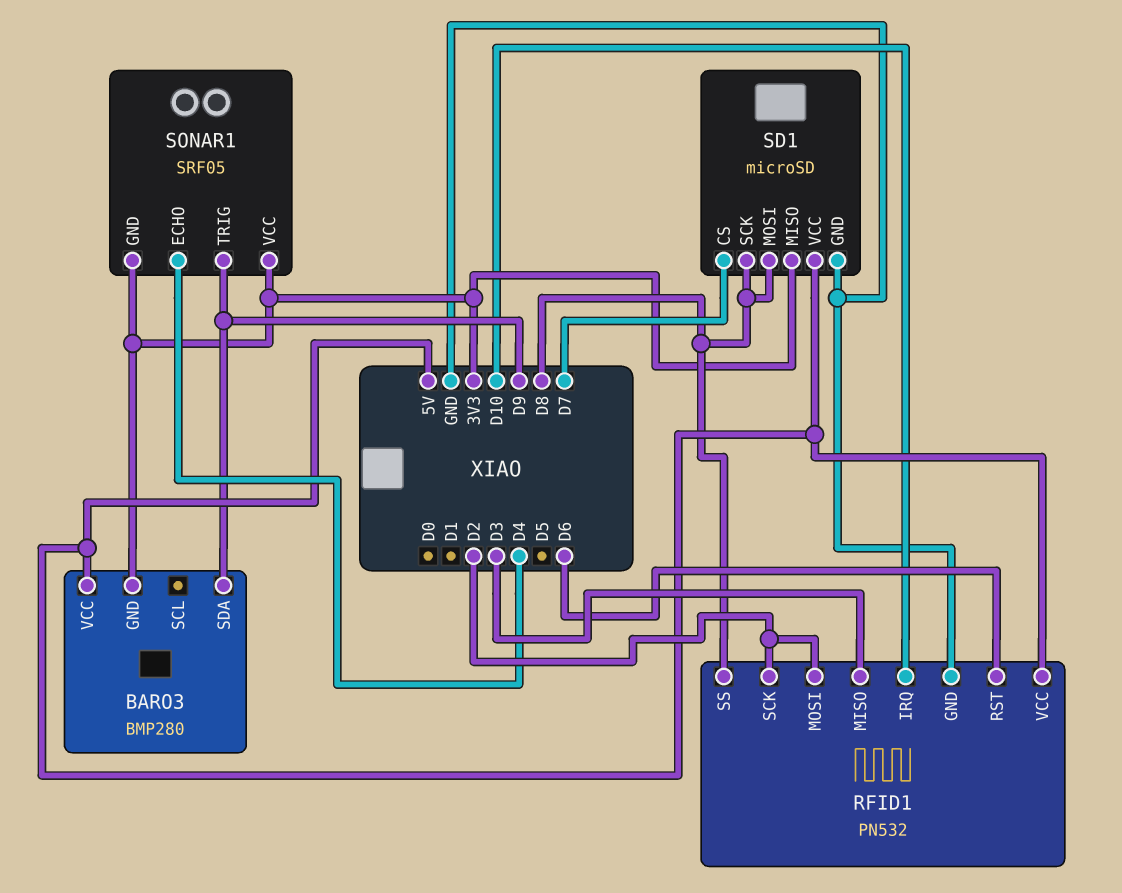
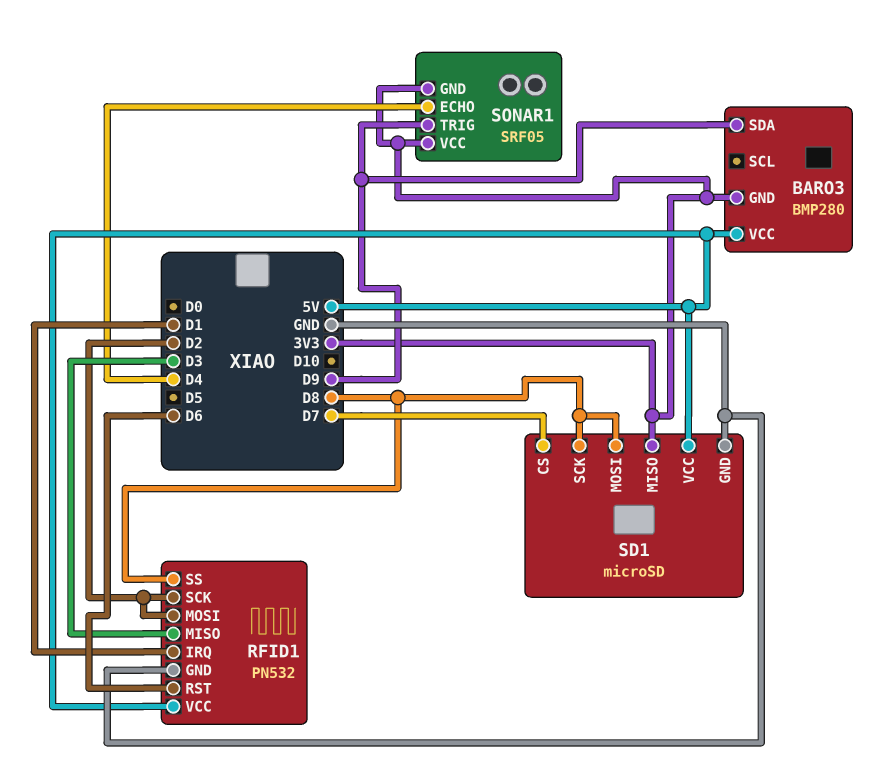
RFID1 pin IRQ: D10 -> D1

